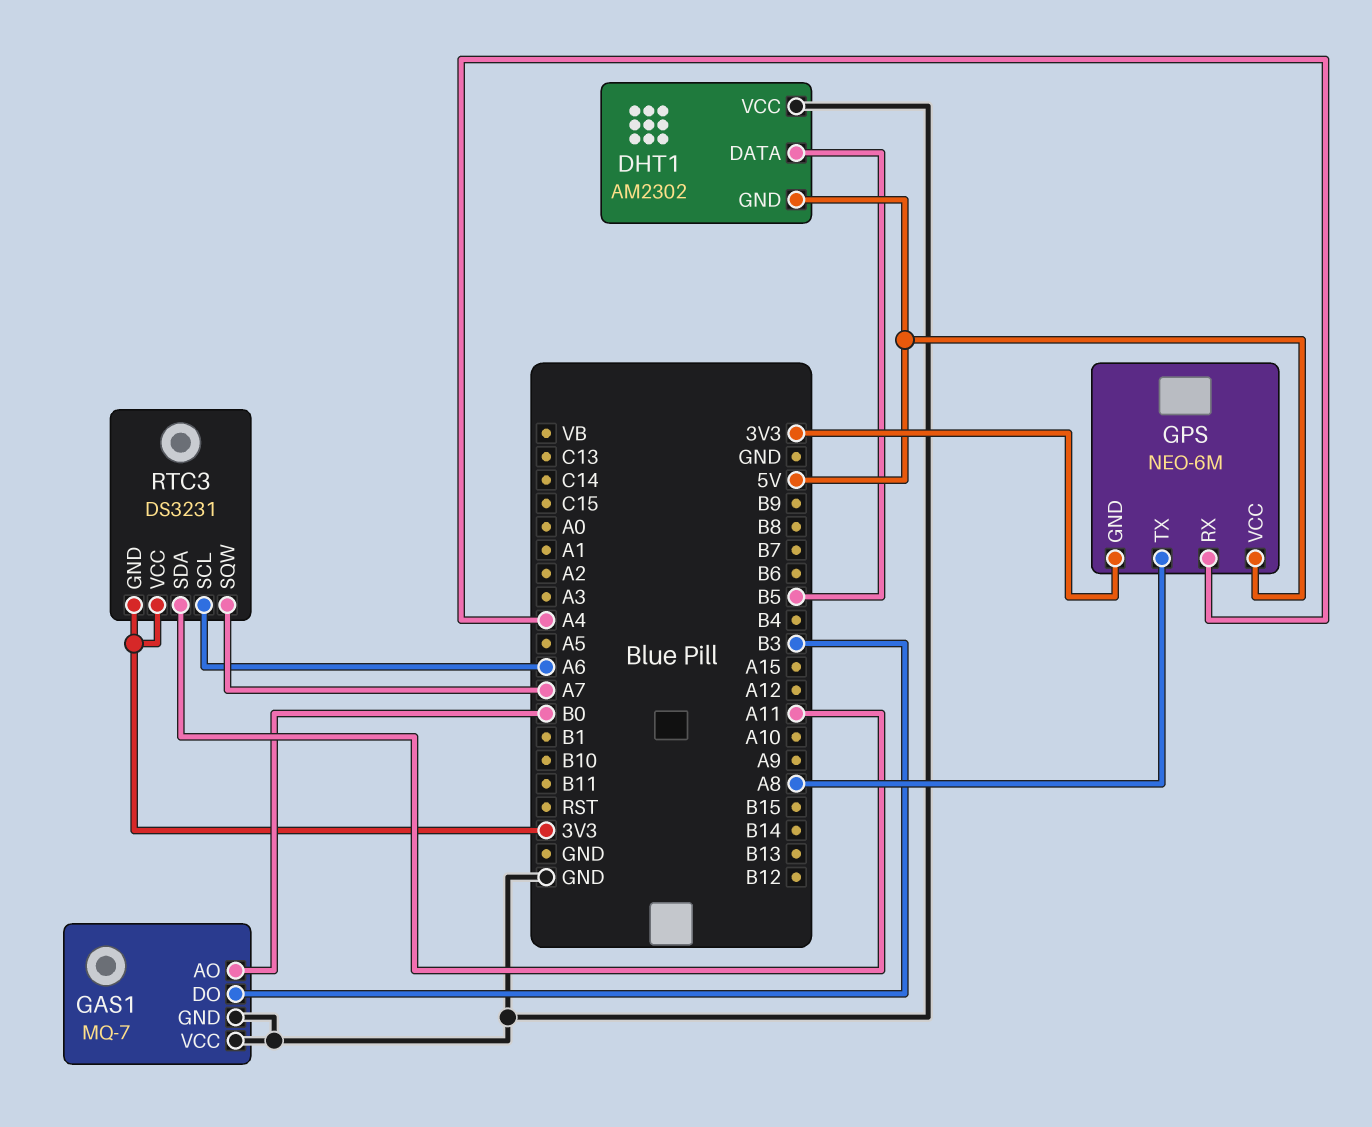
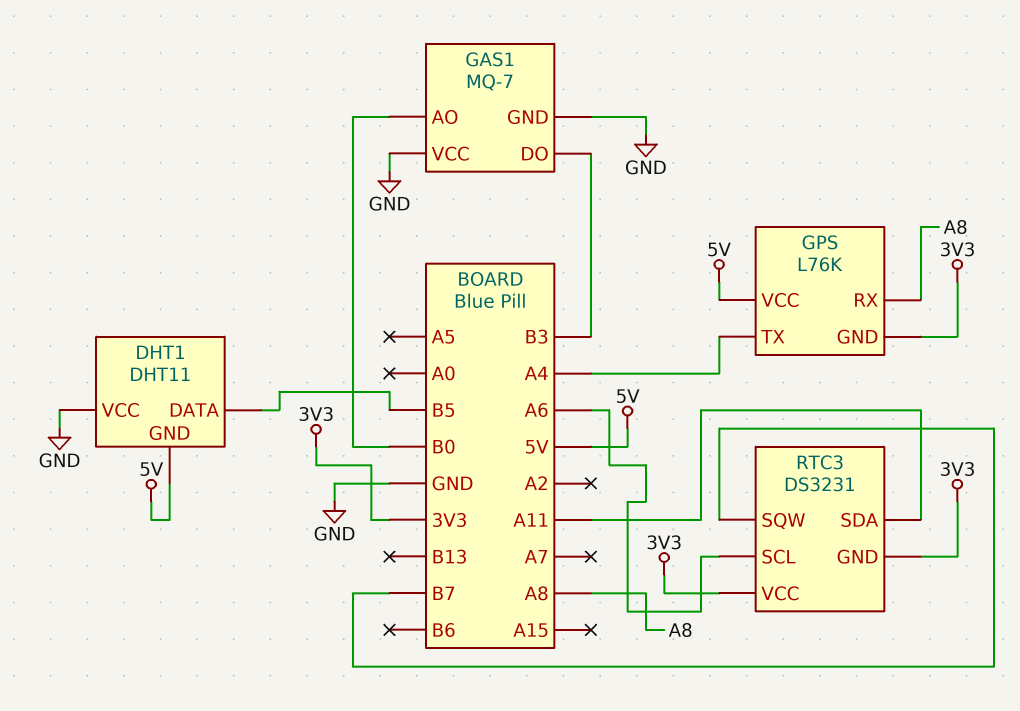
DHT1: AM2302 -> DHT11
GPS: NEO-6M -> L76K
GPS pin RX: A4 -> A8
GPS pin TX: A8 -> A4
RTC3 pin SQW: A7 -> B7

